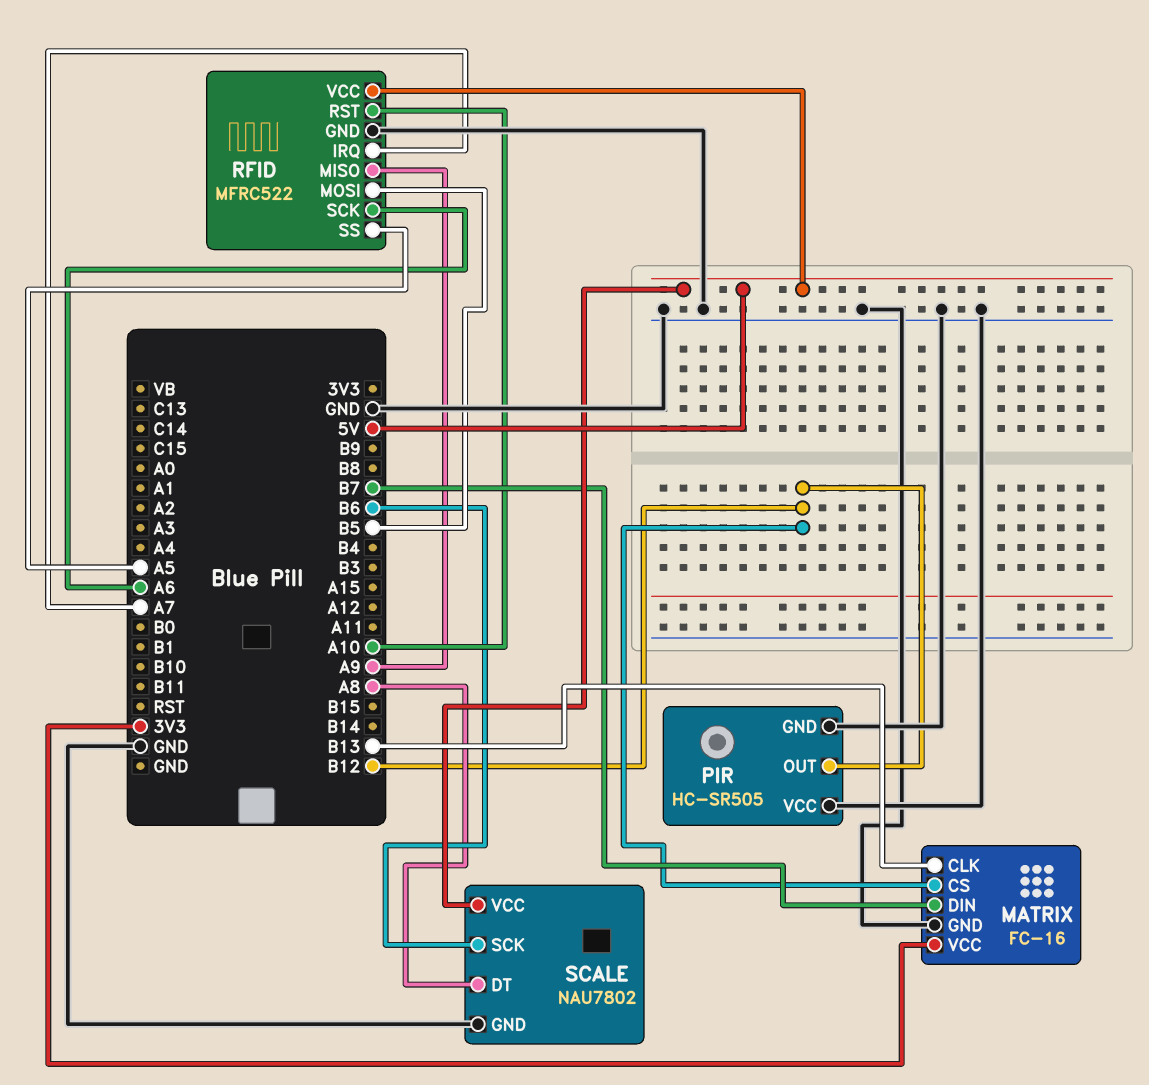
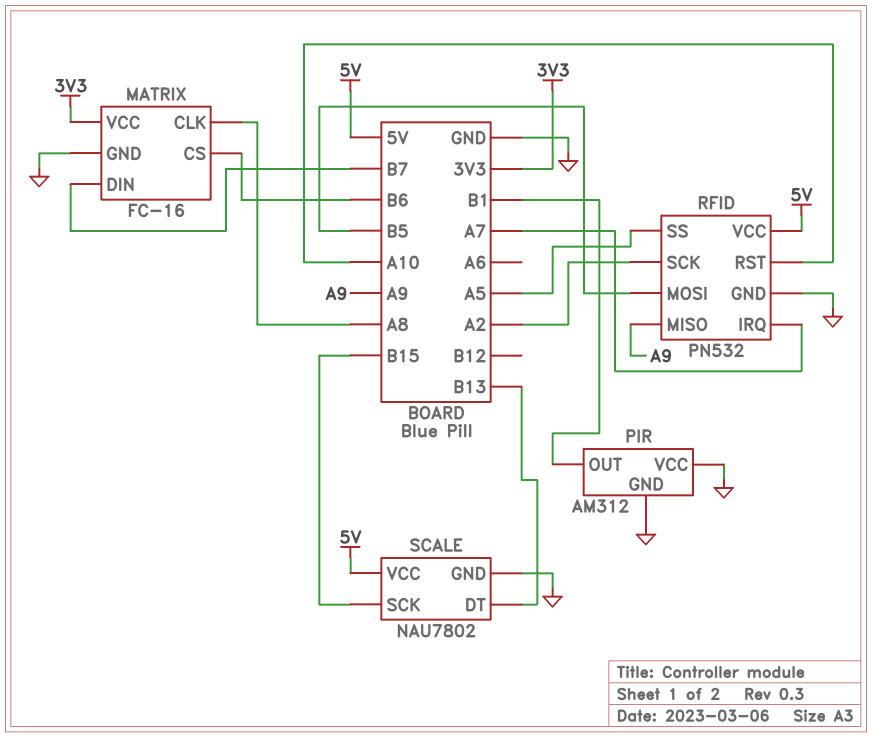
MATRIX pin CLK: B13 -> A8
MATRIX pin CS: B12 -> B6
PIR: HC-SR505 -> AM312
PIR pin OUT: B12 -> B1
RFID: MFRC522 -> PN532
RFID pin SCK: A6 -> A2
SCALE pin DT: A8 -> B13
SCALE pin SCK: B6 -> B15

